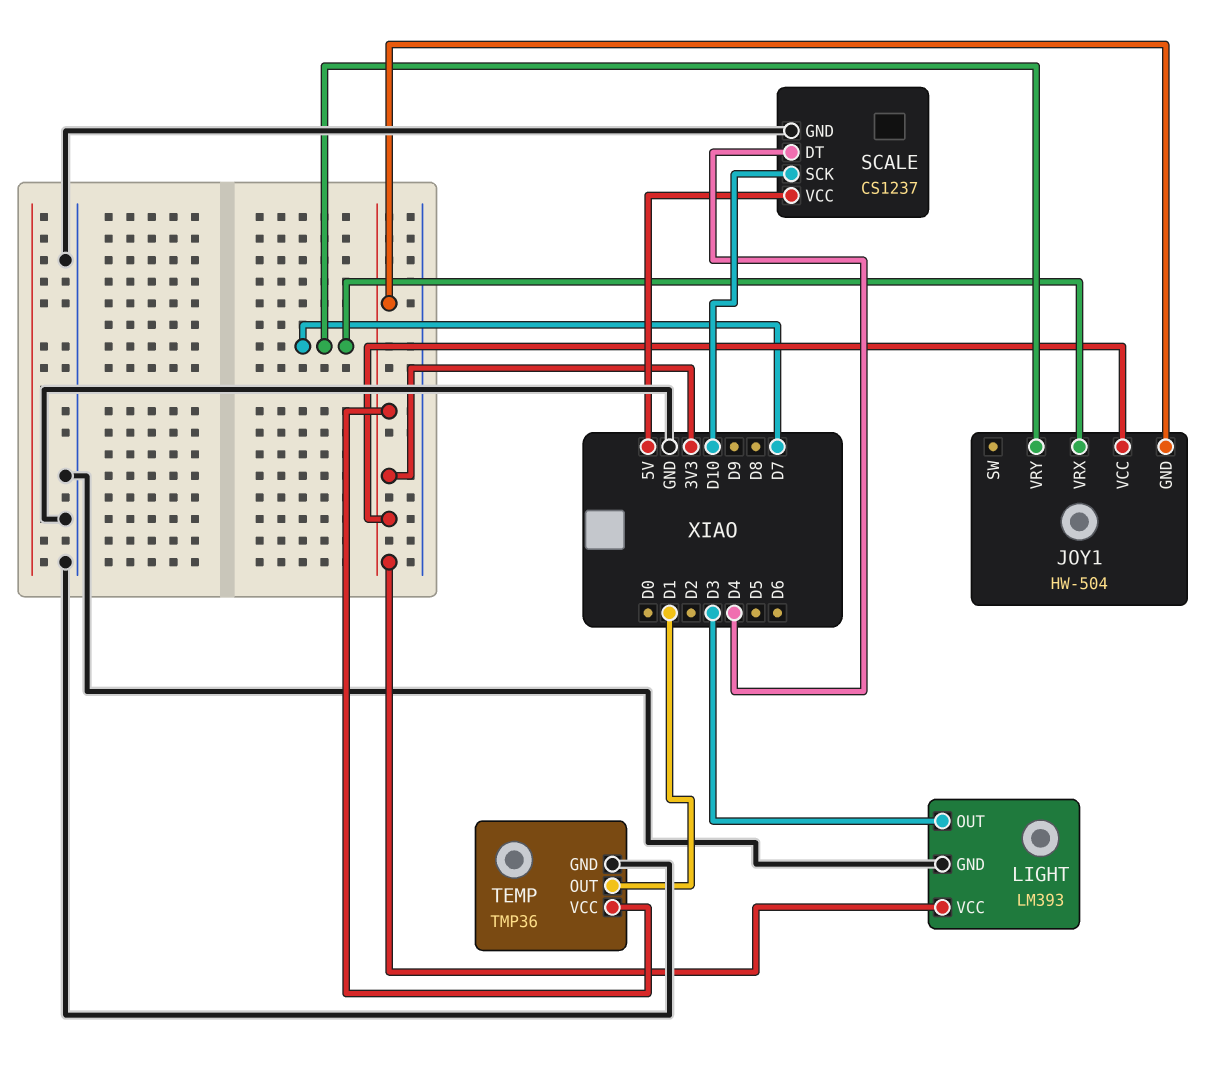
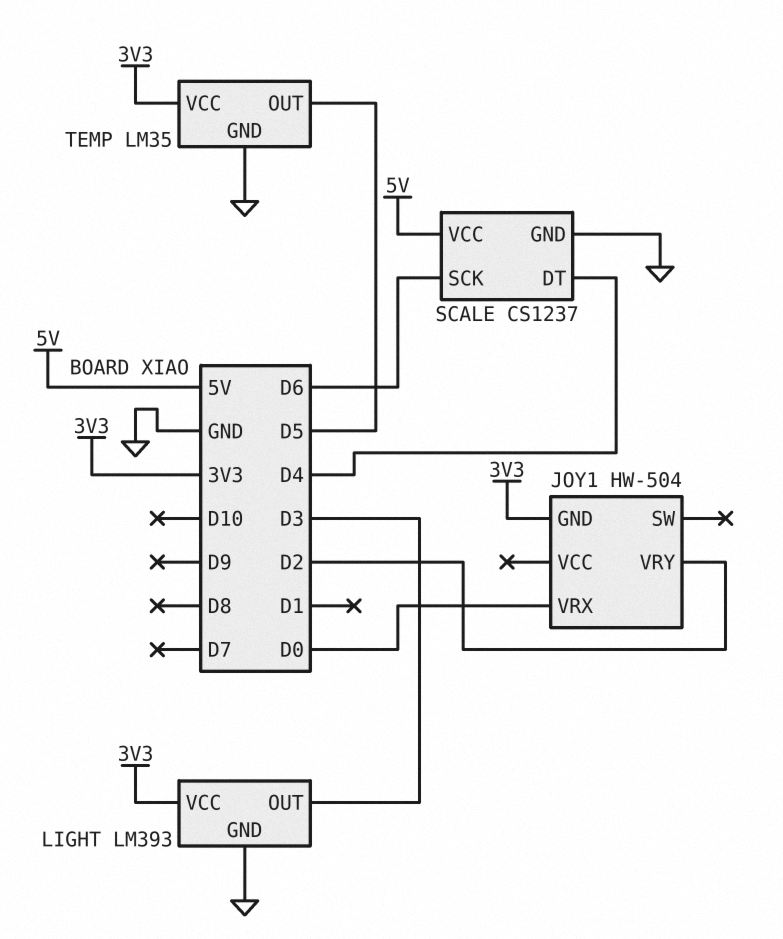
JOY1 pin VCC: 3V3 -> none
JOY1 pin VRX: D7 -> D0
JOY1 pin VRY: D7 -> D2
SCALE pin SCK: D10 -> D6
TEMP: TMP36 -> LM35
TEMP pin OUT: D1 -> D5

